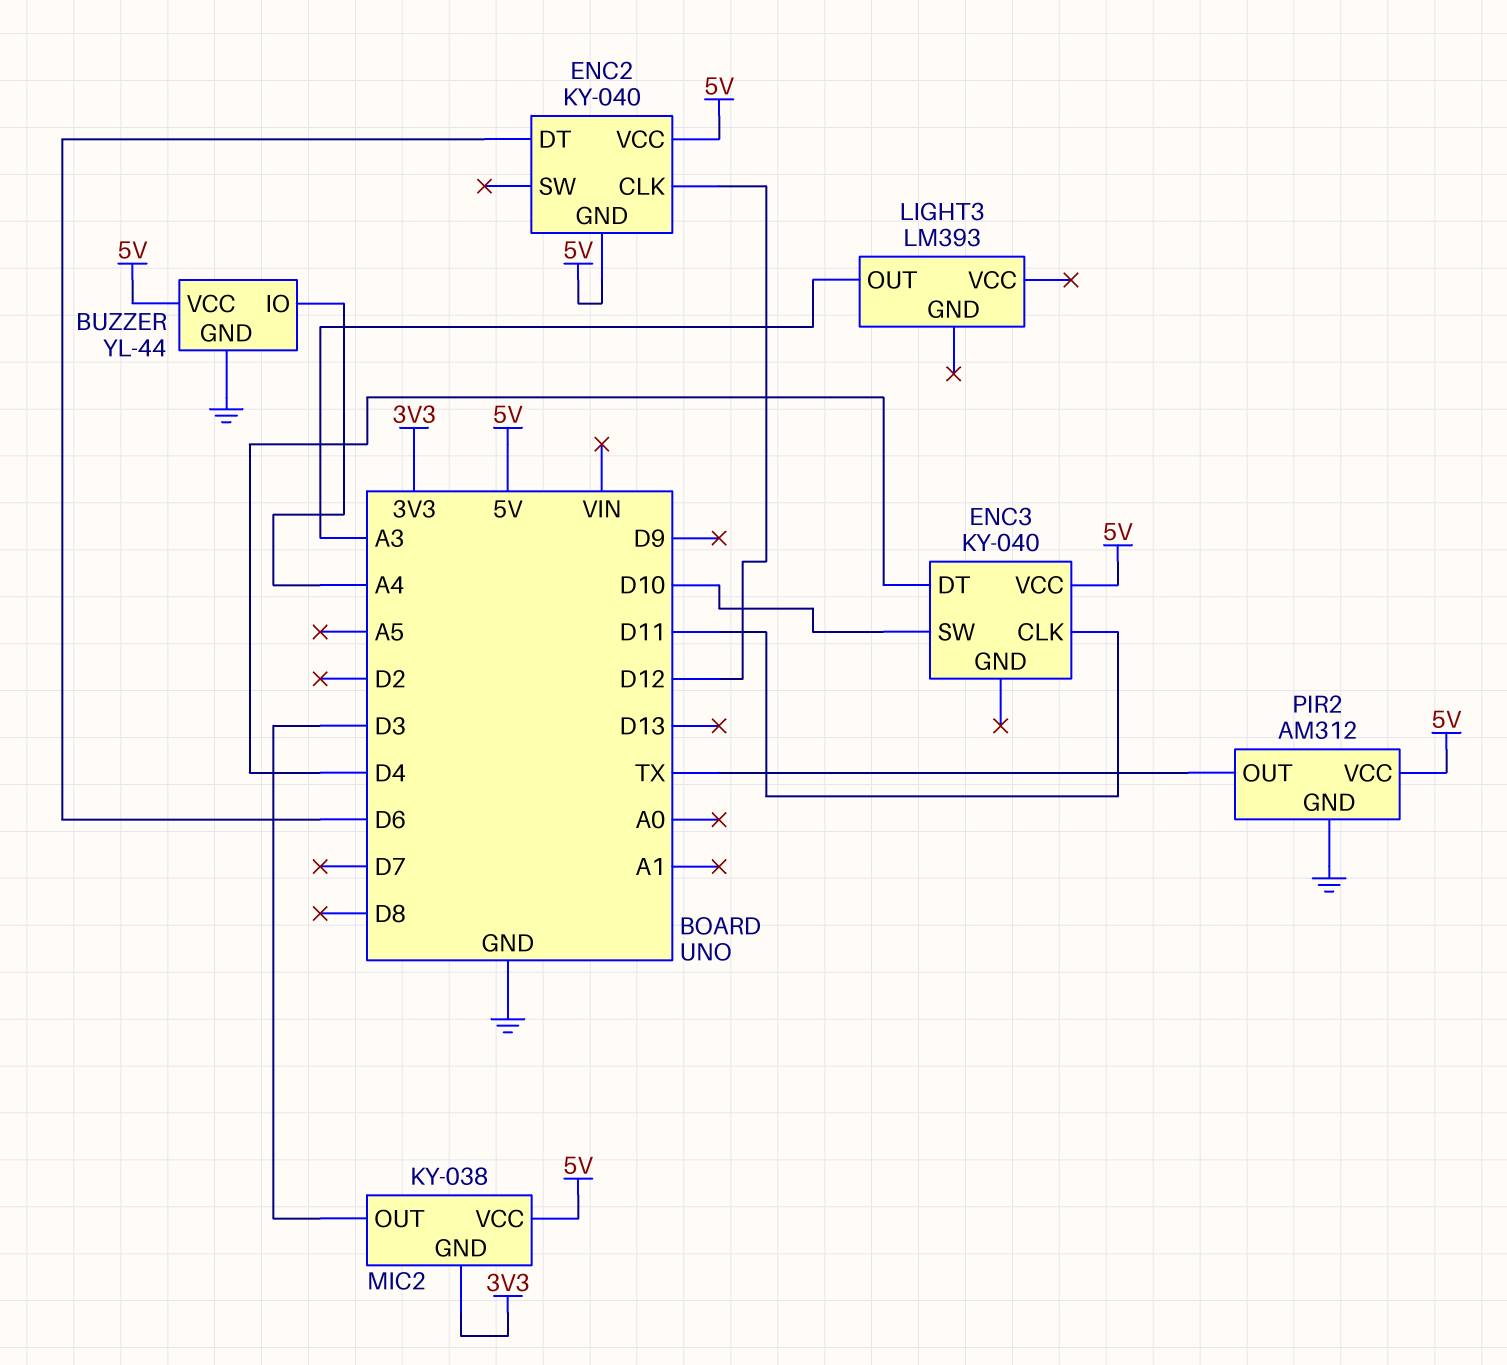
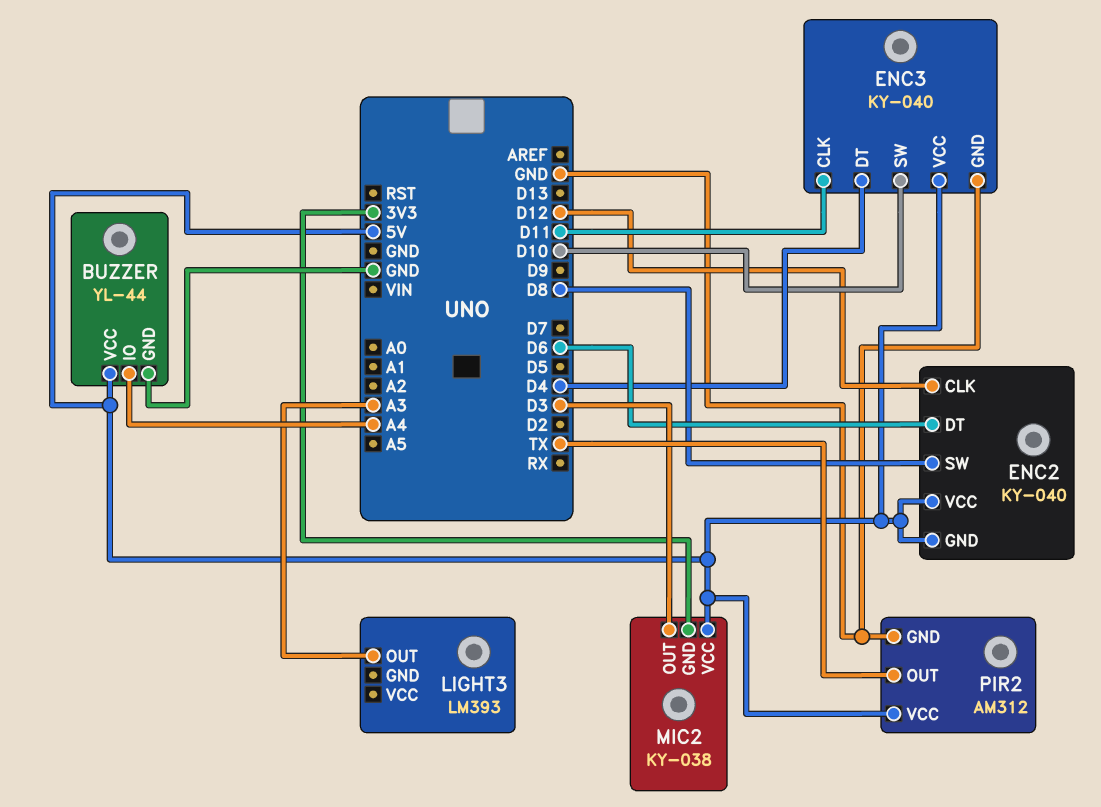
ENC2 pin SW: none -> D8
ENC3 pin GND: none -> GND

